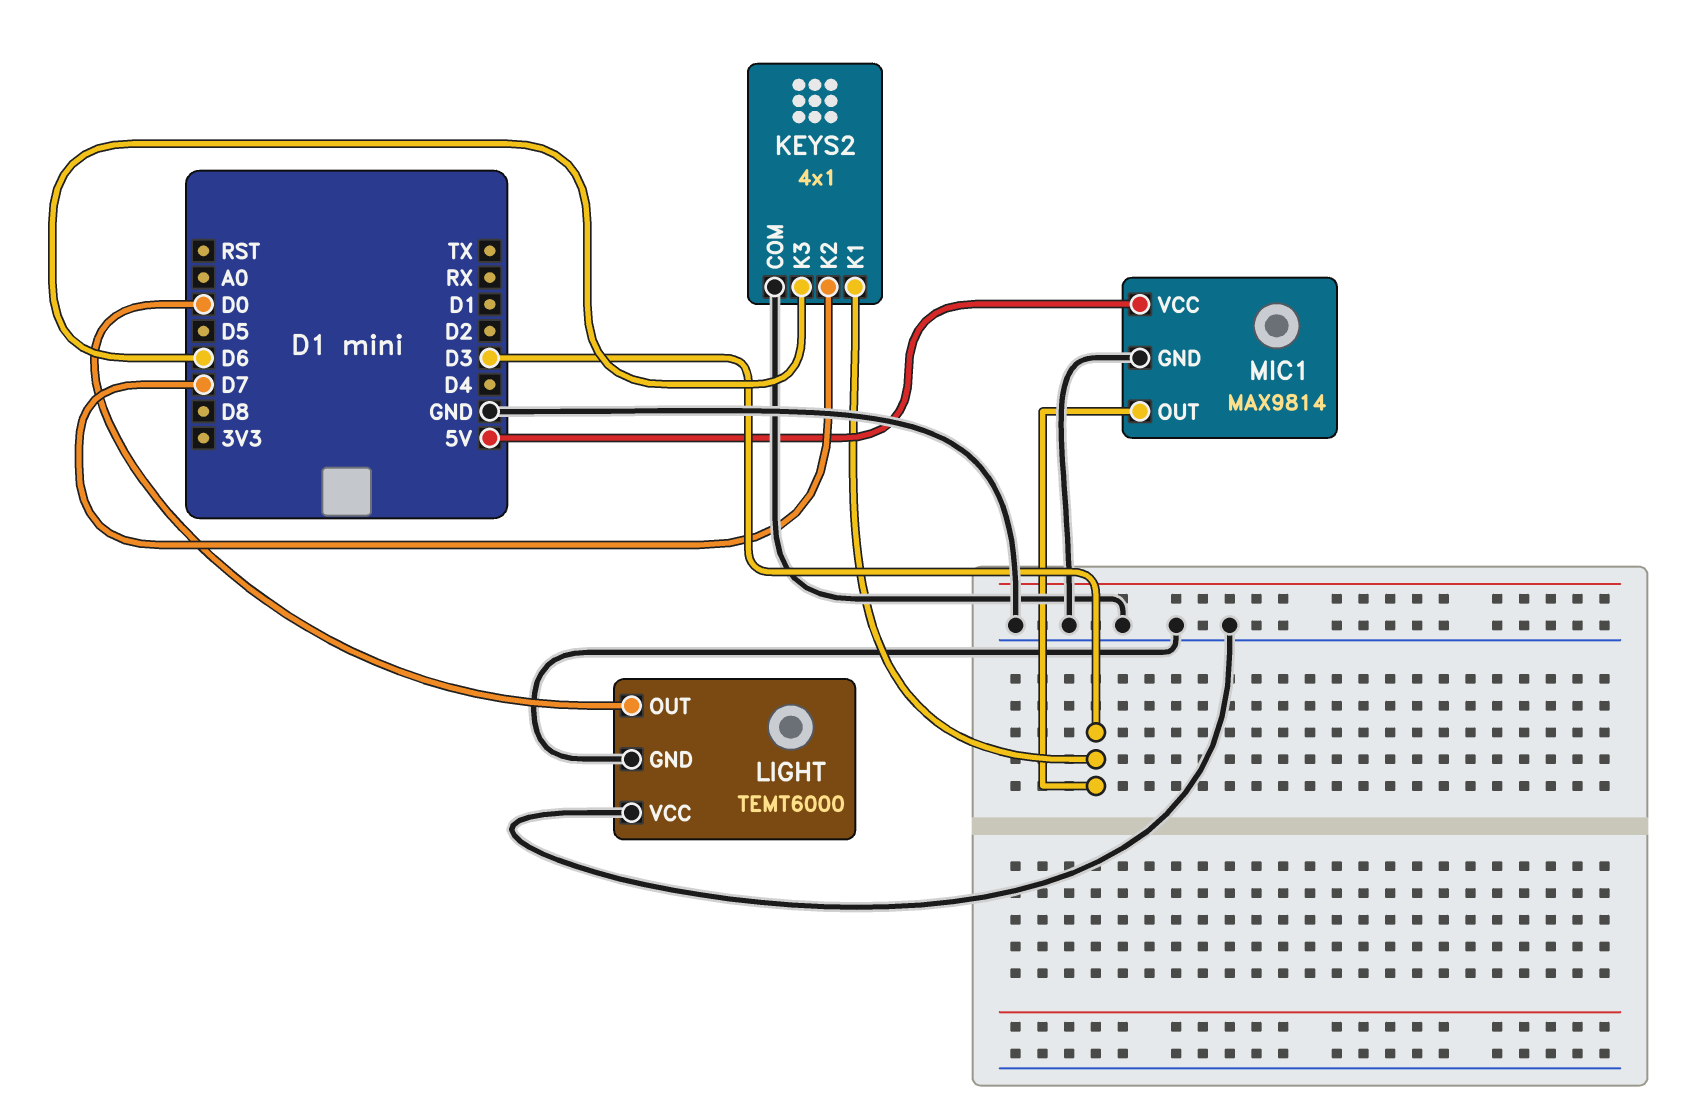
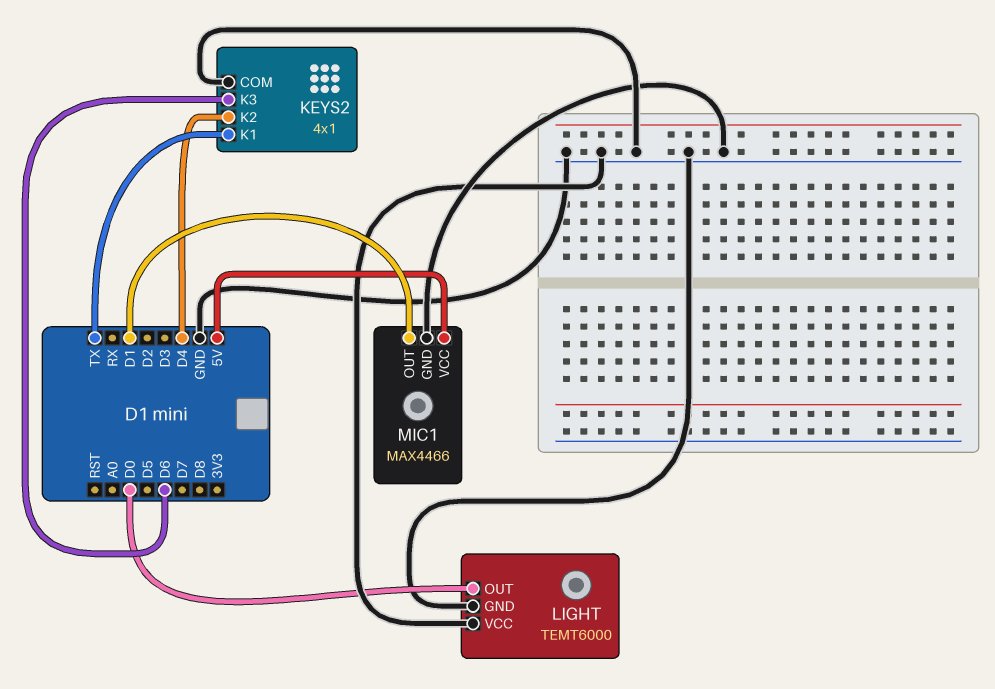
KEYS2 pin K1: D3 -> TX
KEYS2 pin K2: D7 -> D4
MIC1: MAX9814 -> MAX4466
MIC1 pin OUT: D3 -> D1

